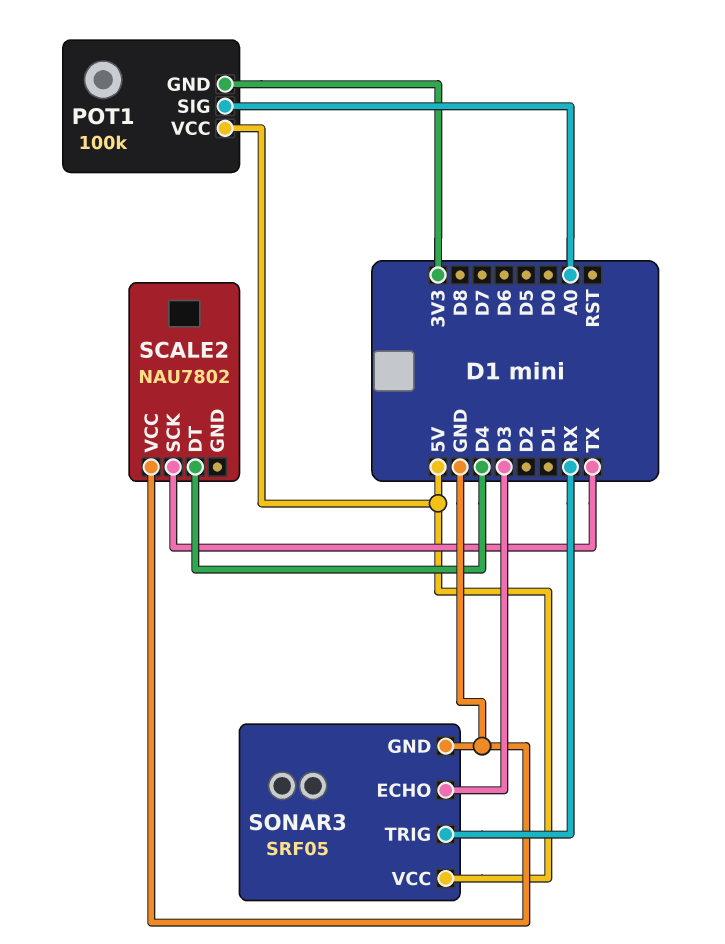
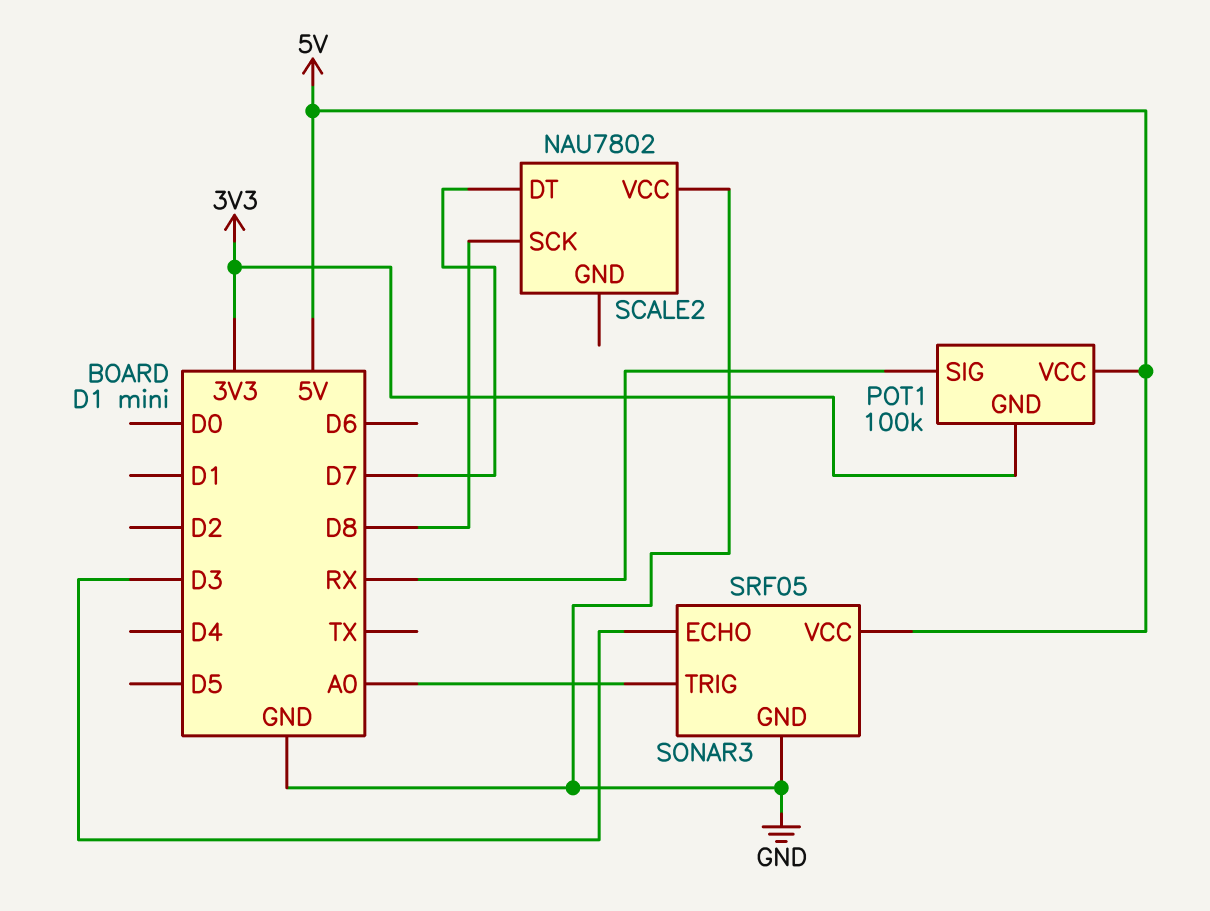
POT1 pin SIG: A0 -> RX
SCALE2 pin DT: D4 -> D7
SCALE2 pin SCK: TX -> D8
SONAR3 pin TRIG: RX -> A0

